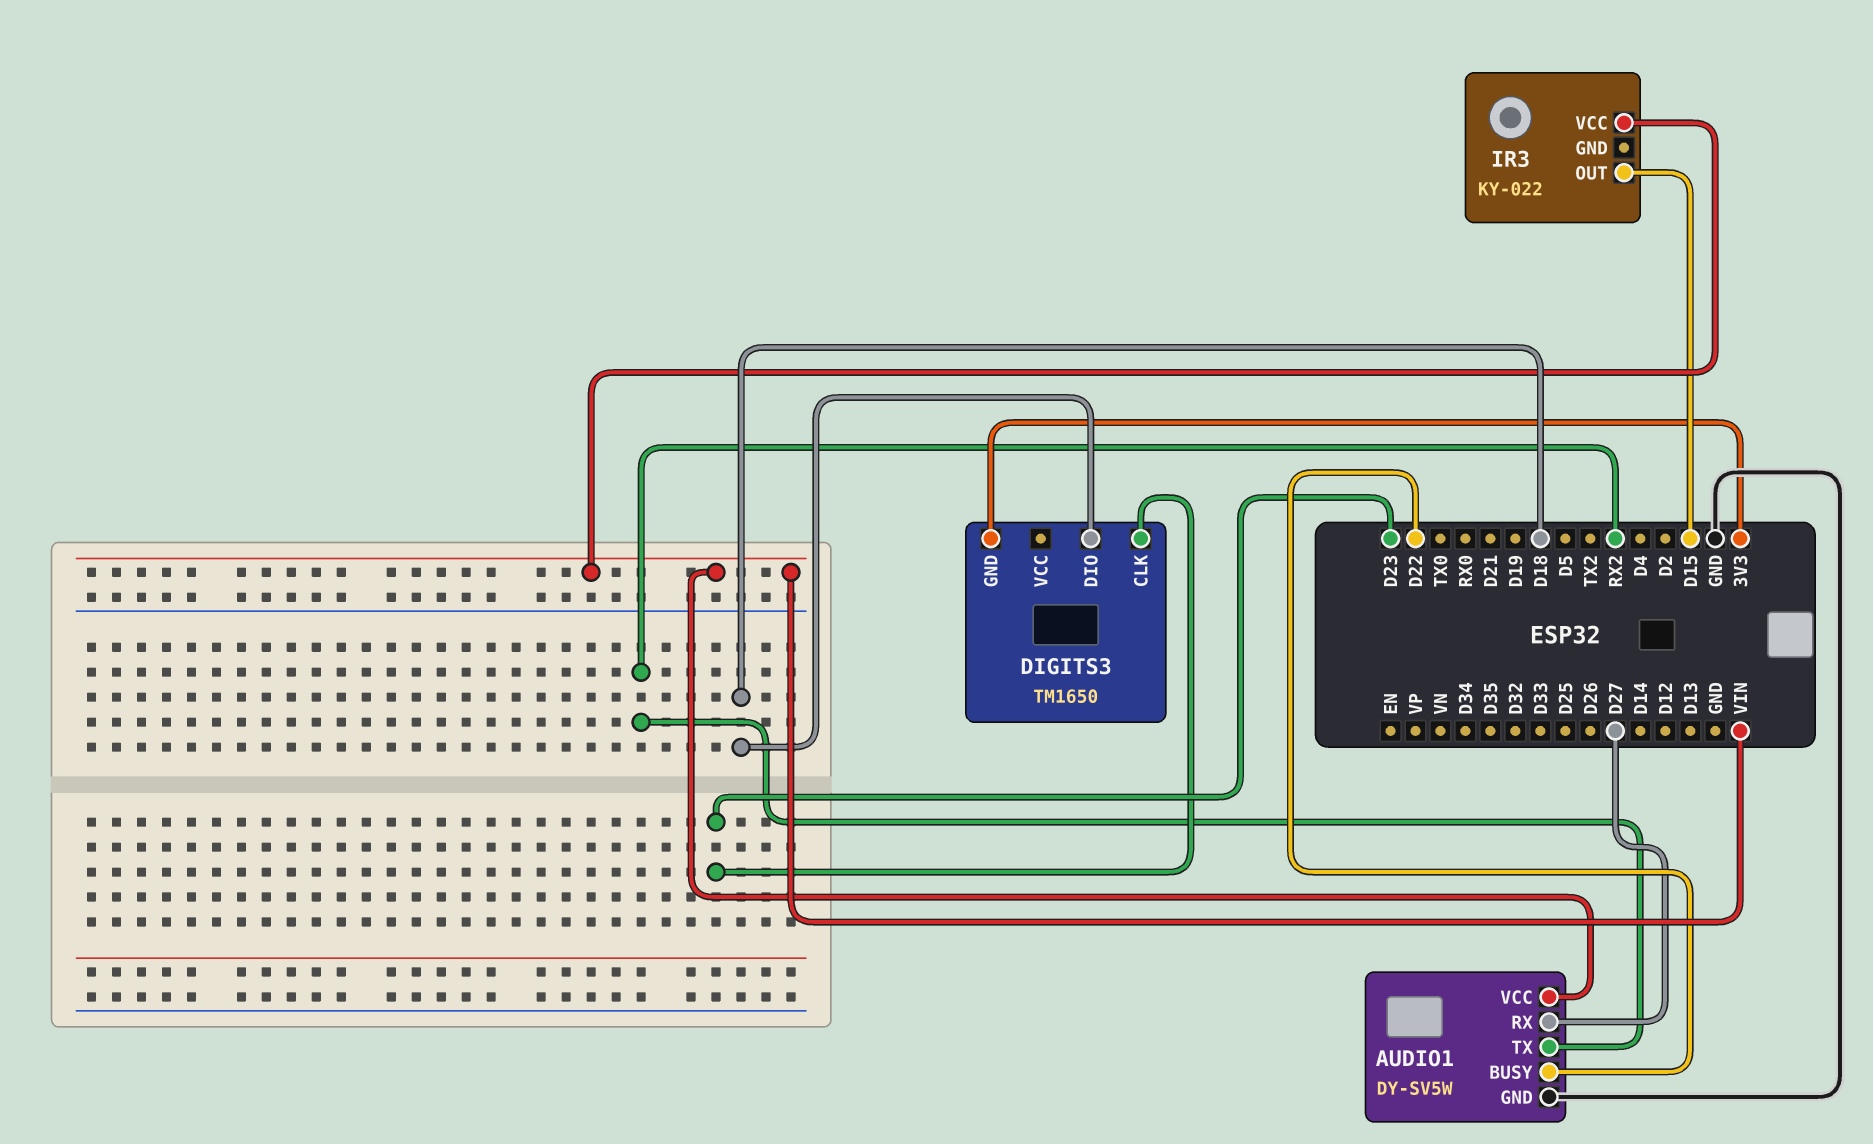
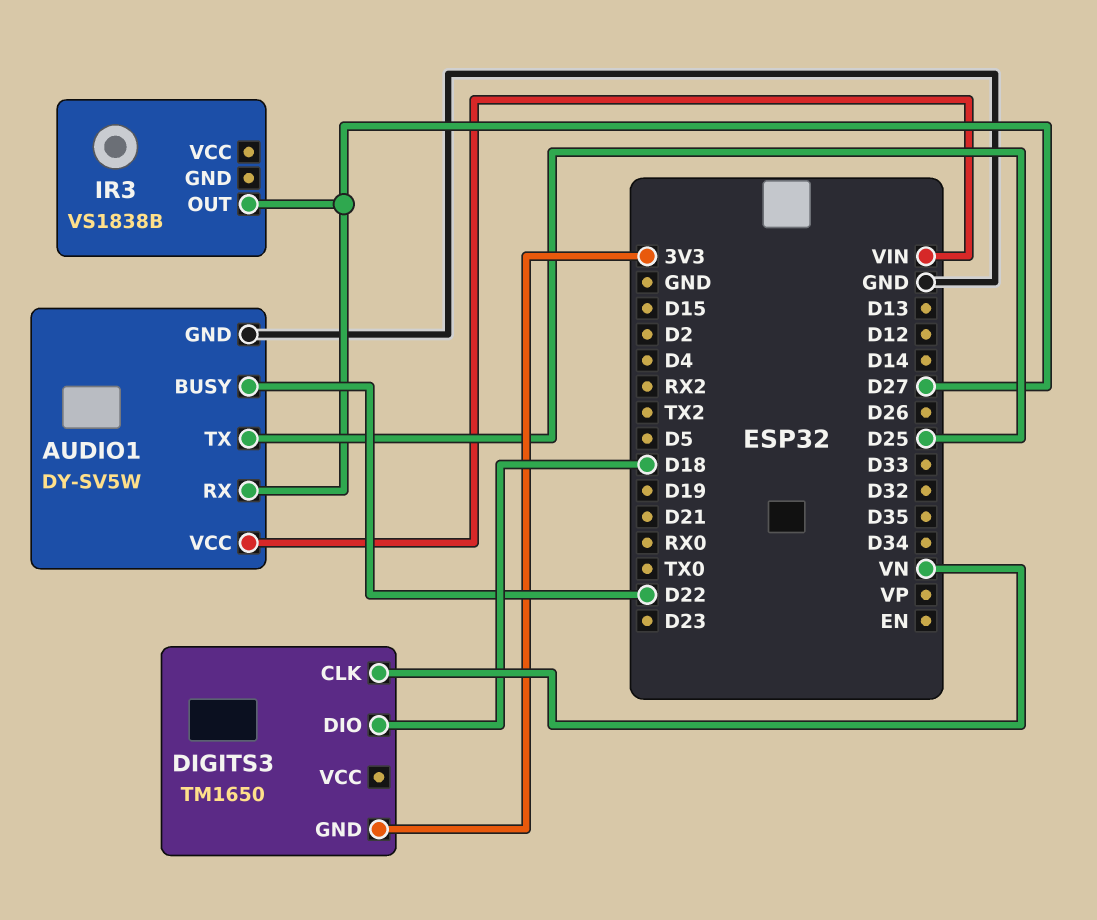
AUDIO1 pin TX: RX2 -> D25
DIGITS3 pin CLK: D23 -> VN
IR3: KY-022 -> VS1838B
IR3 pin OUT: D15 -> D27
IR3 pin VCC: VIN -> none

